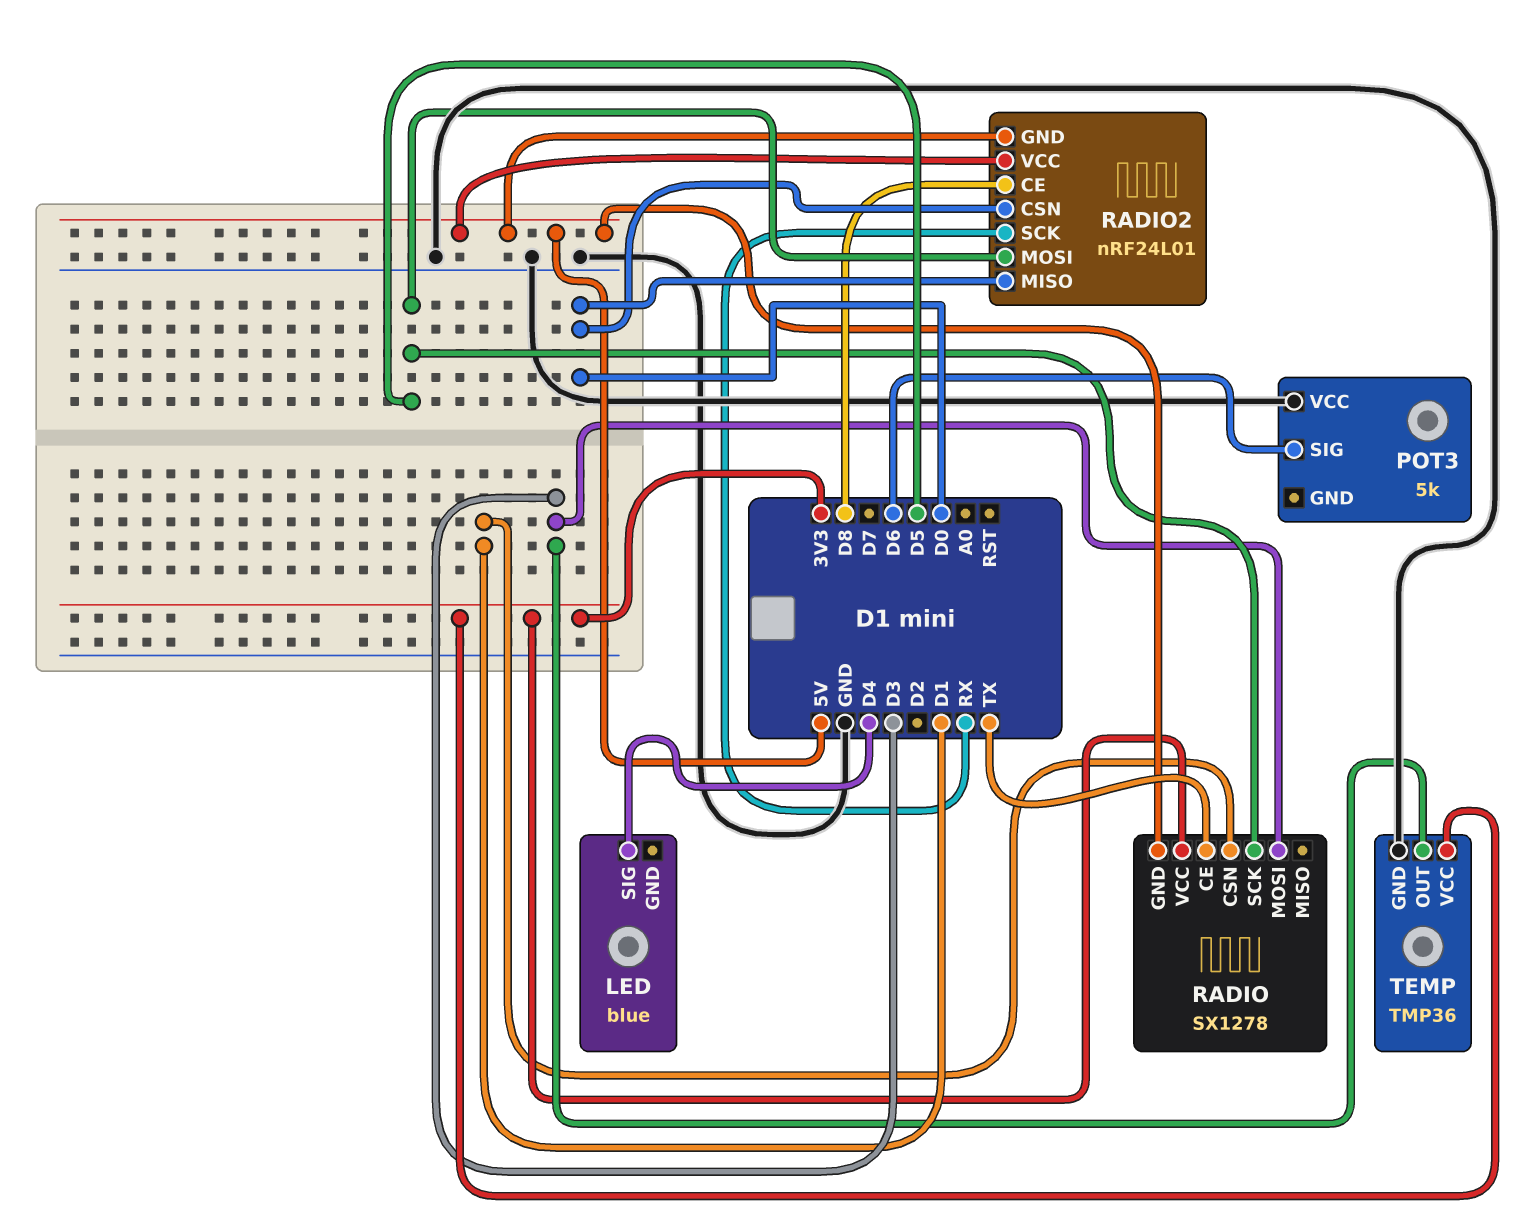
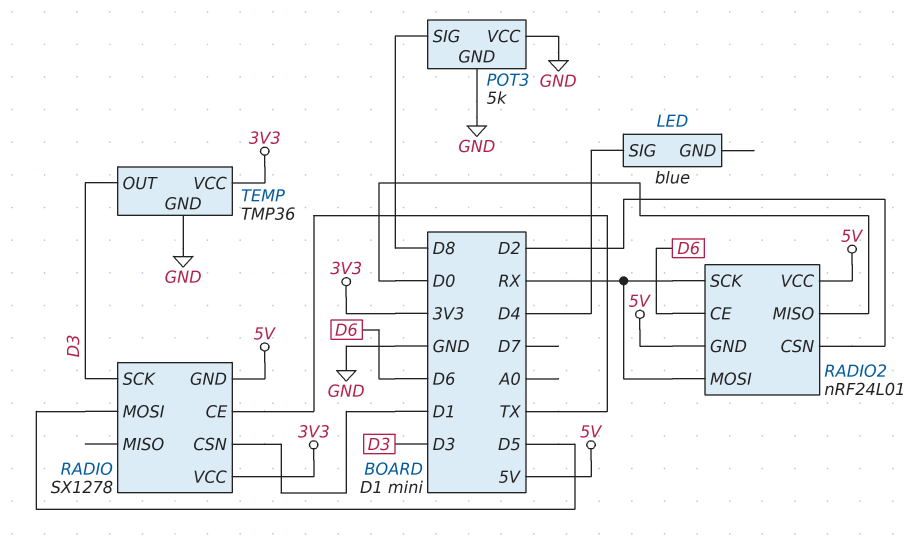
POT3 pin GND: none -> GND
POT3 pin SIG: D6 -> D8
RADIO pin MOSI: D3 -> D5
RADIO pin SCK: D5 -> D3
RADIO2 pin CE: D8 -> D6
RADIO2 pin CSN: D0 -> D2
RADIO2 pin MOSI: D5 -> RX

